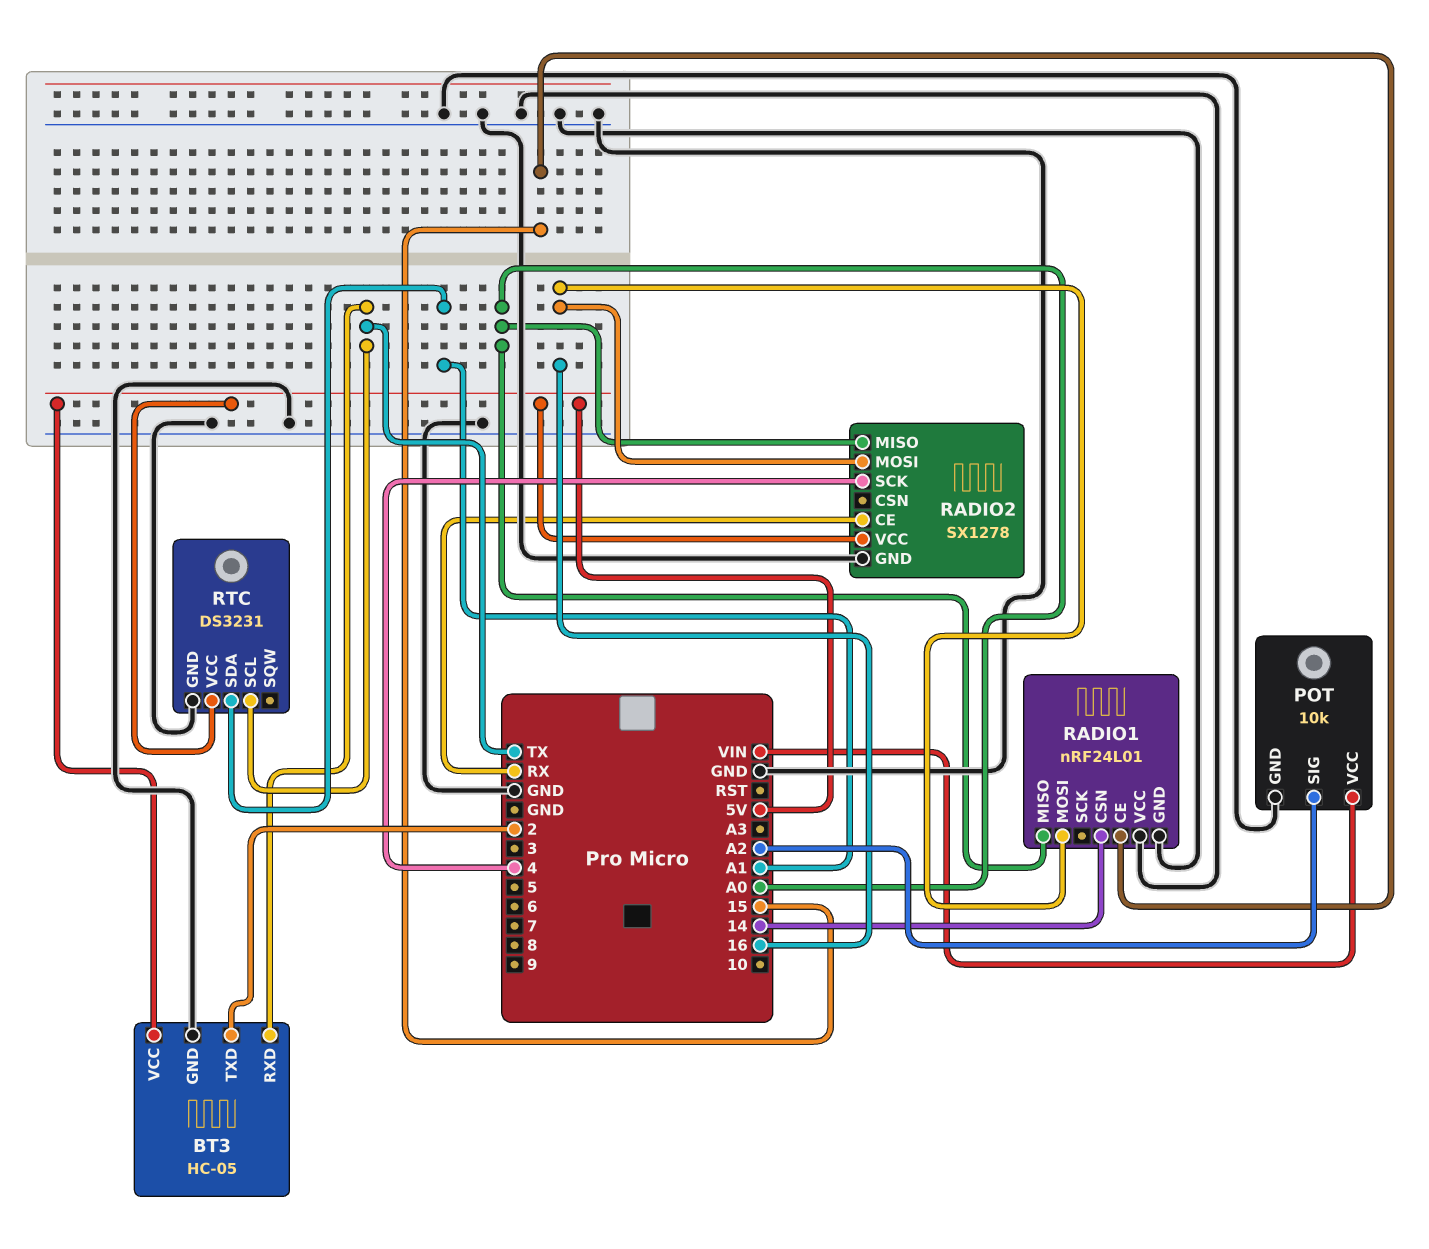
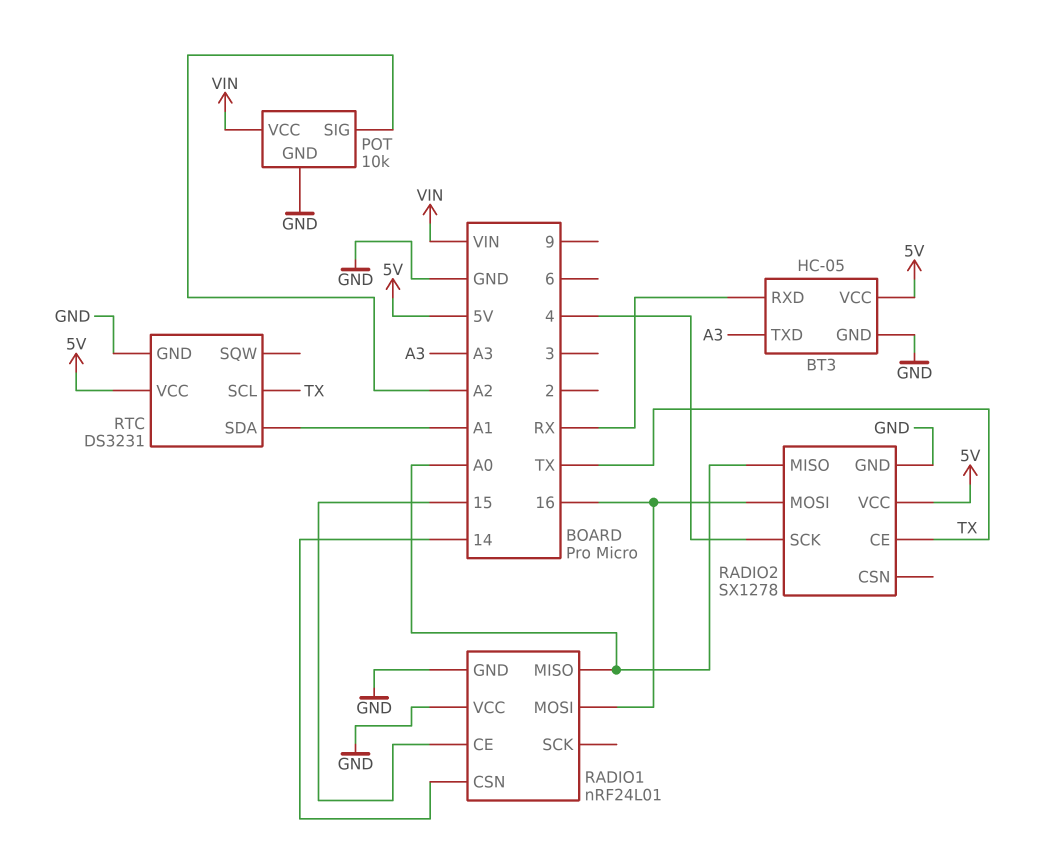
BT3 pin RXD: TX -> RX
BT3 pin TXD: 2 -> A3
RADIO2 pin CE: RX -> TX

